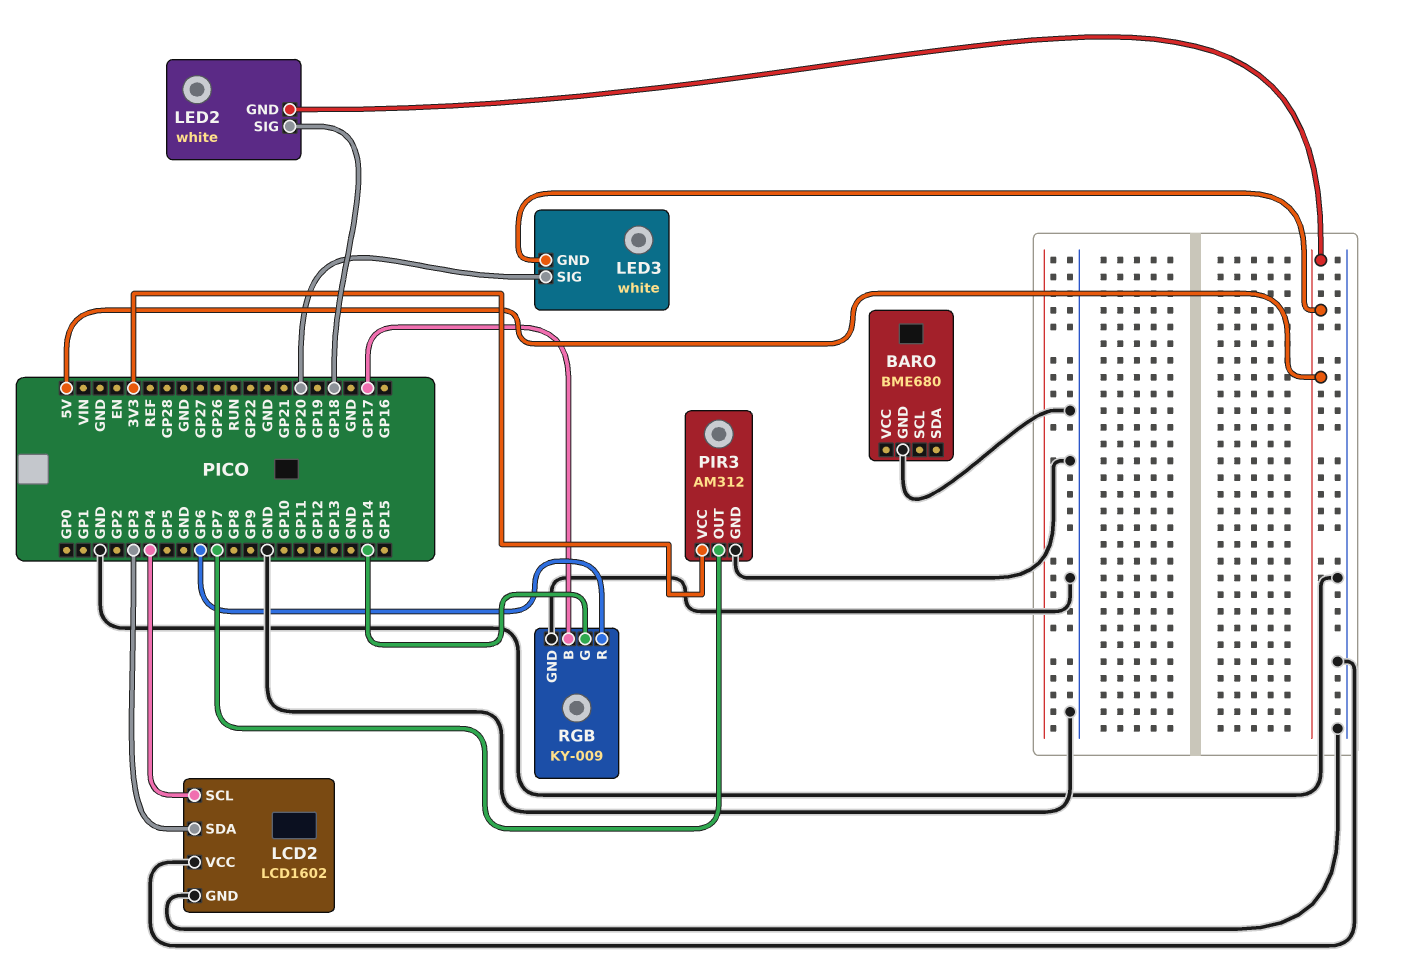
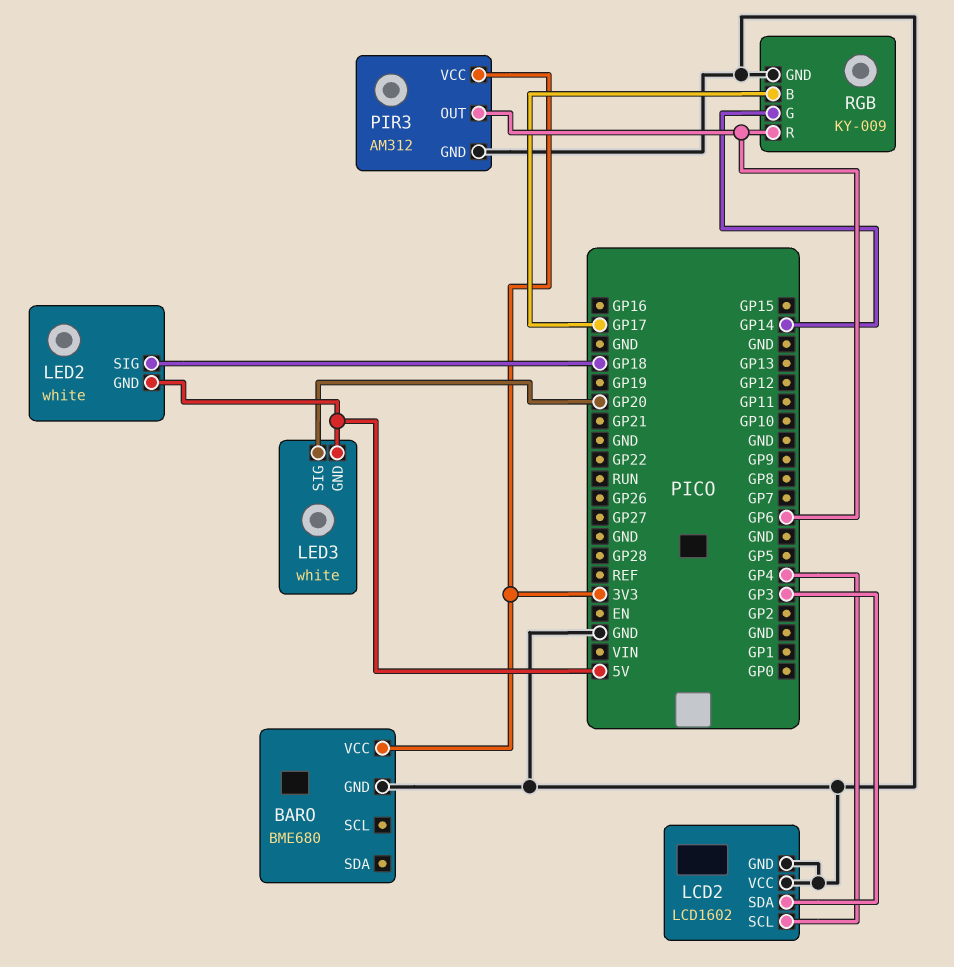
BARO pin VCC: none -> 3V3
PIR3 pin OUT: GP7 -> GP6

